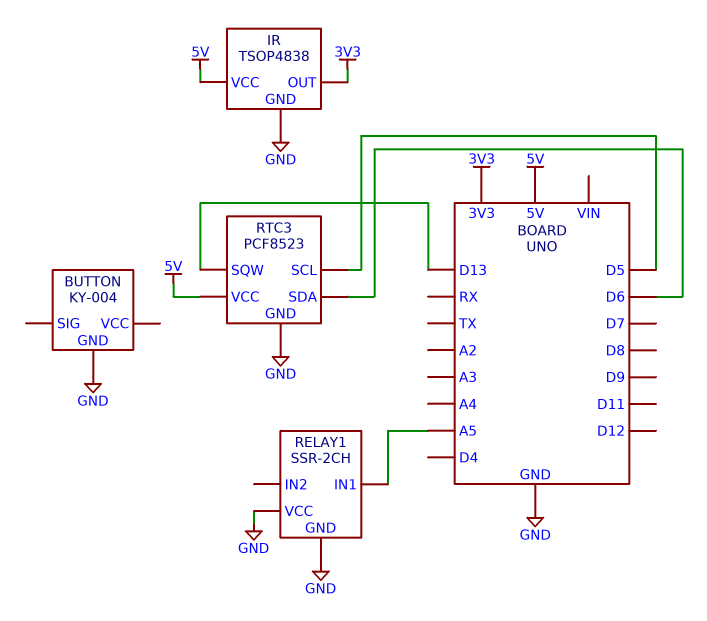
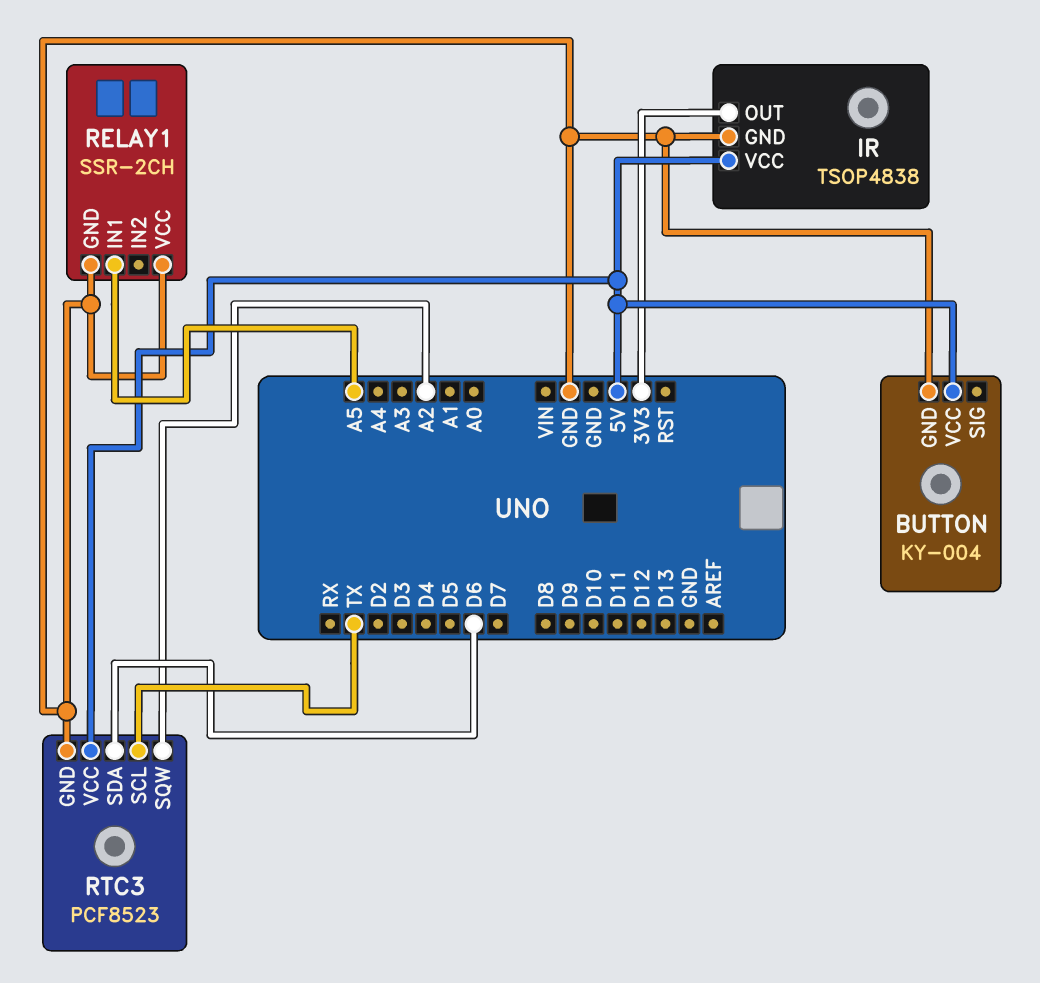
BUTTON pin VCC: none -> 5V
RTC3 pin SCL: D5 -> TX
RTC3 pin SQW: D13 -> A2

